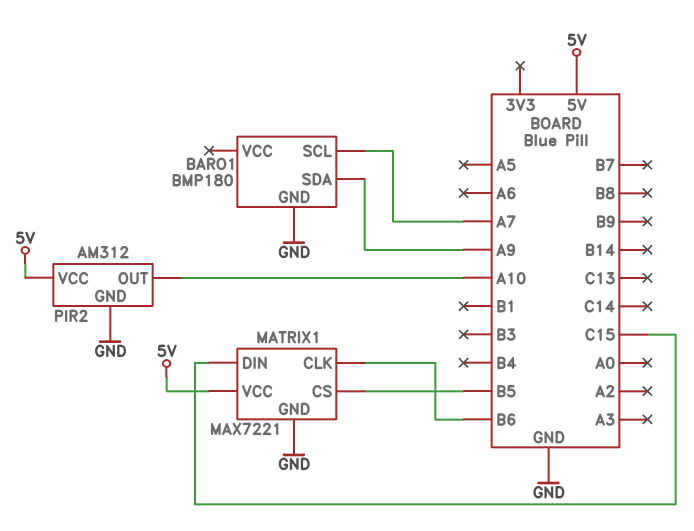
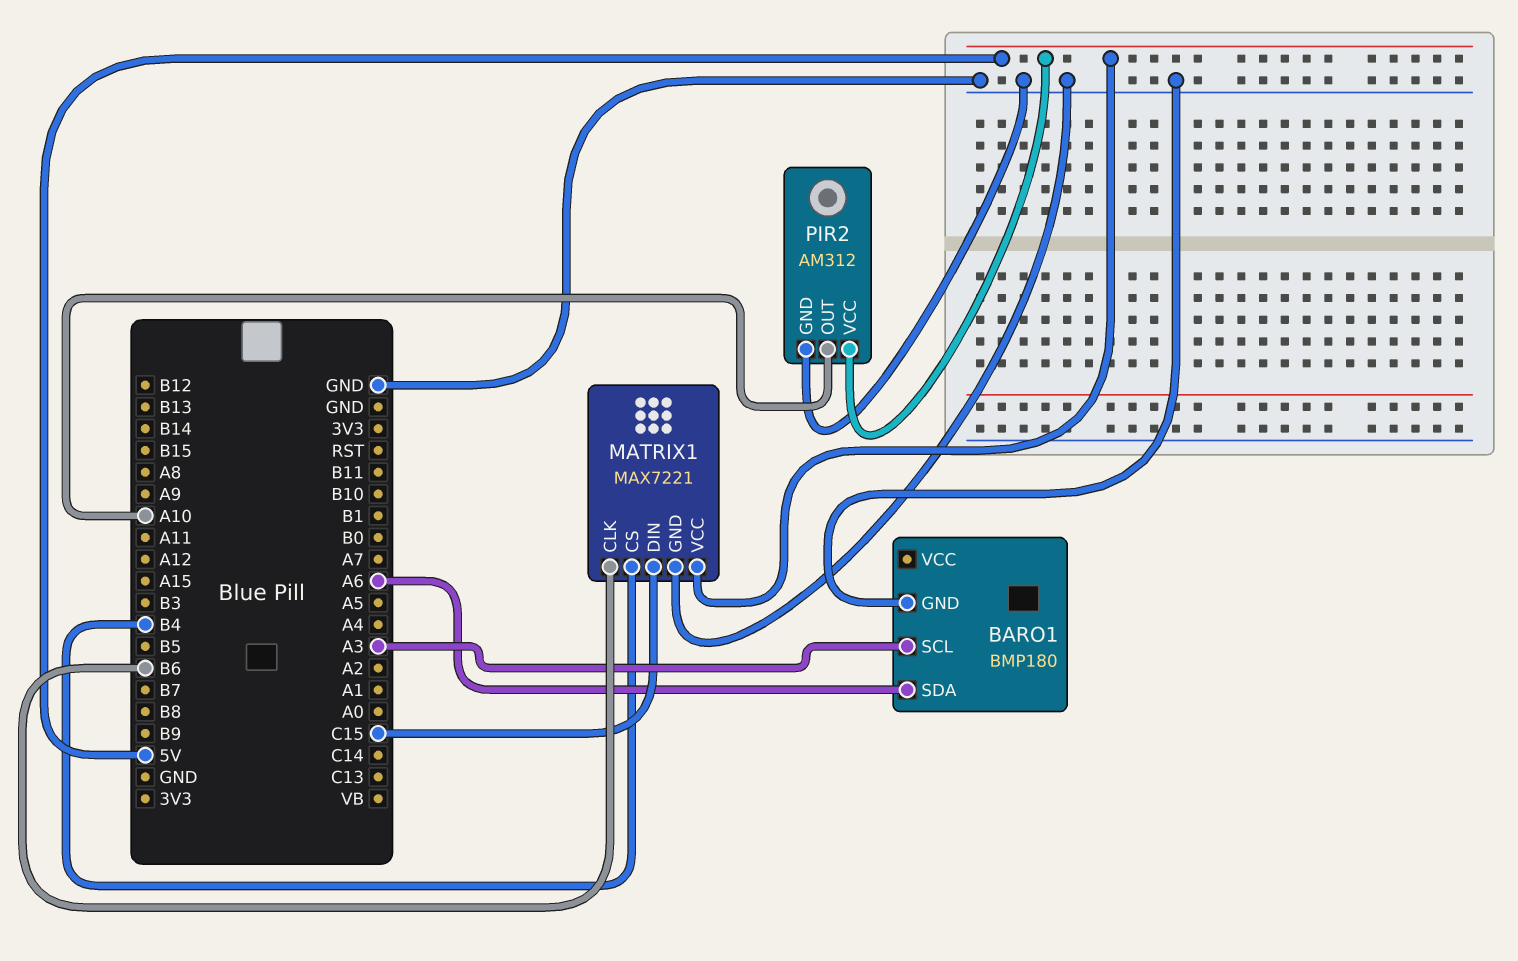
BARO1 pin SCL: A7 -> A3
BARO1 pin SDA: A9 -> A6
MATRIX1 pin CS: B5 -> B4

